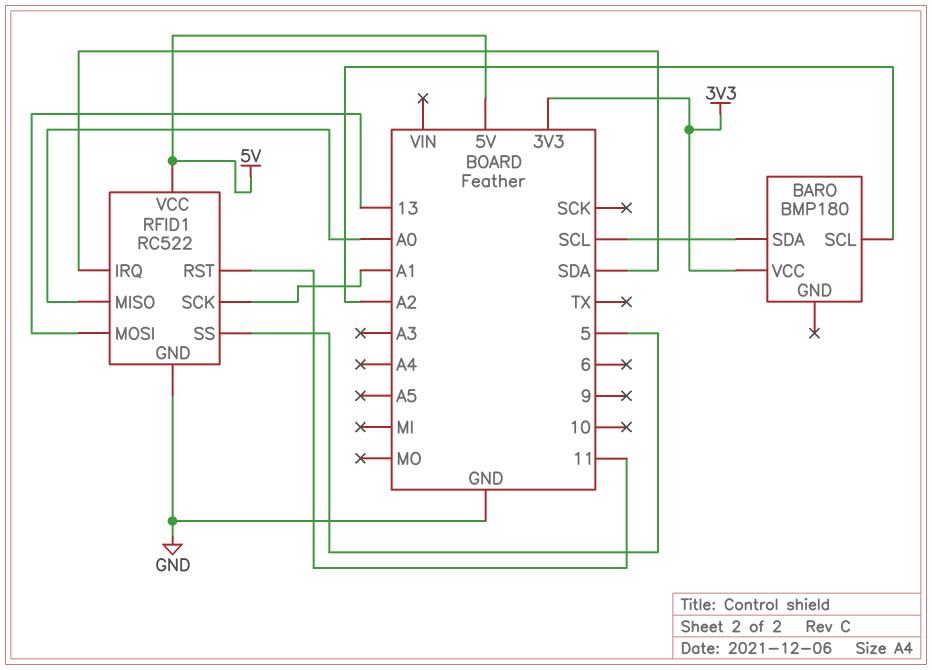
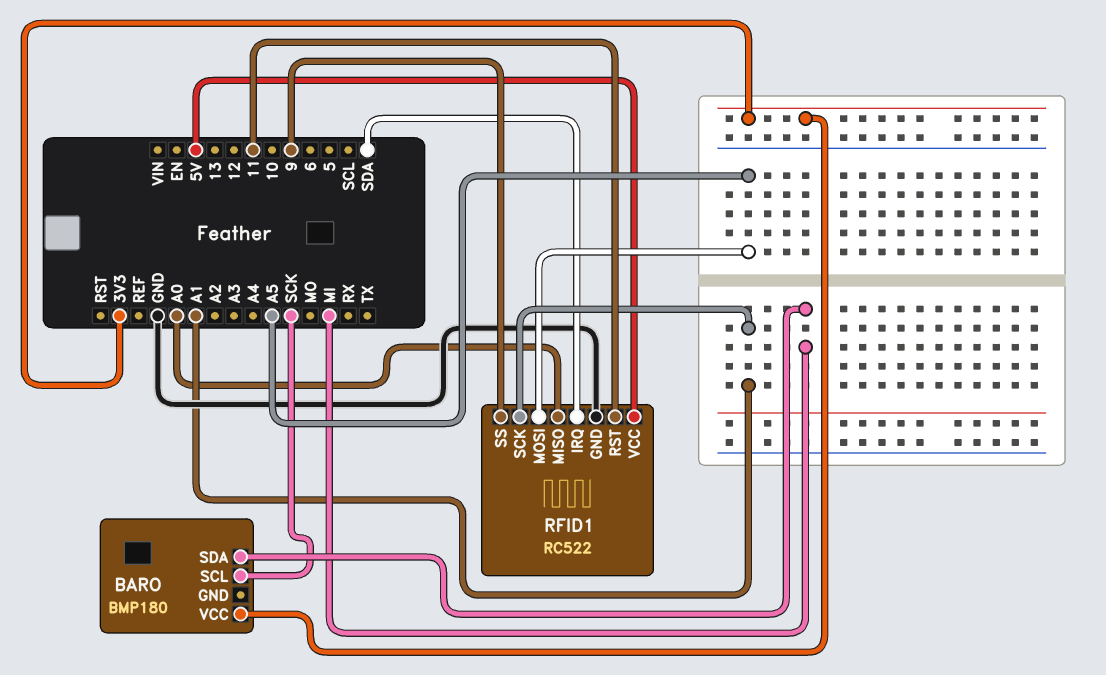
BARO pin SCL: A2 -> SCK
BARO pin SDA: SCL -> MI
RFID1 pin MOSI: 13 -> A5
RFID1 pin SS: 5 -> 9

